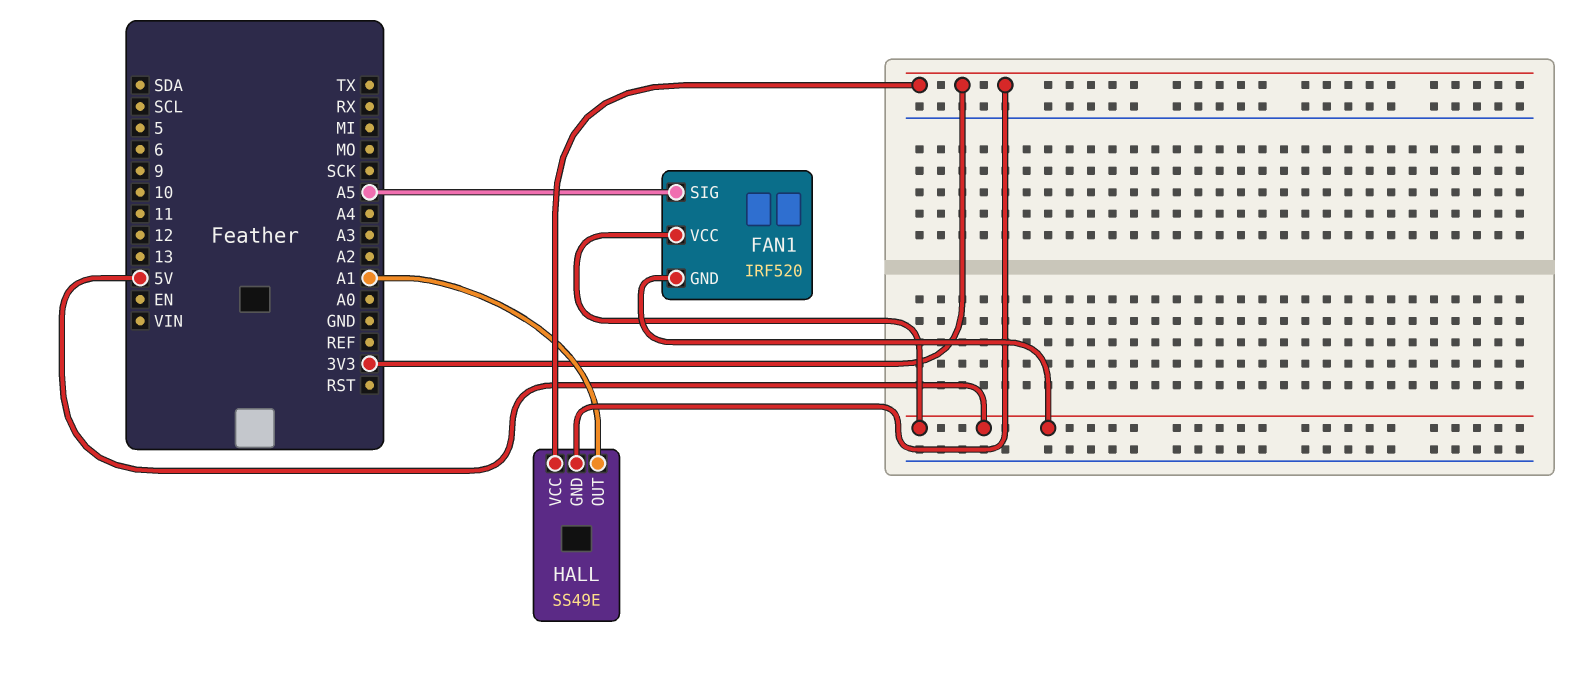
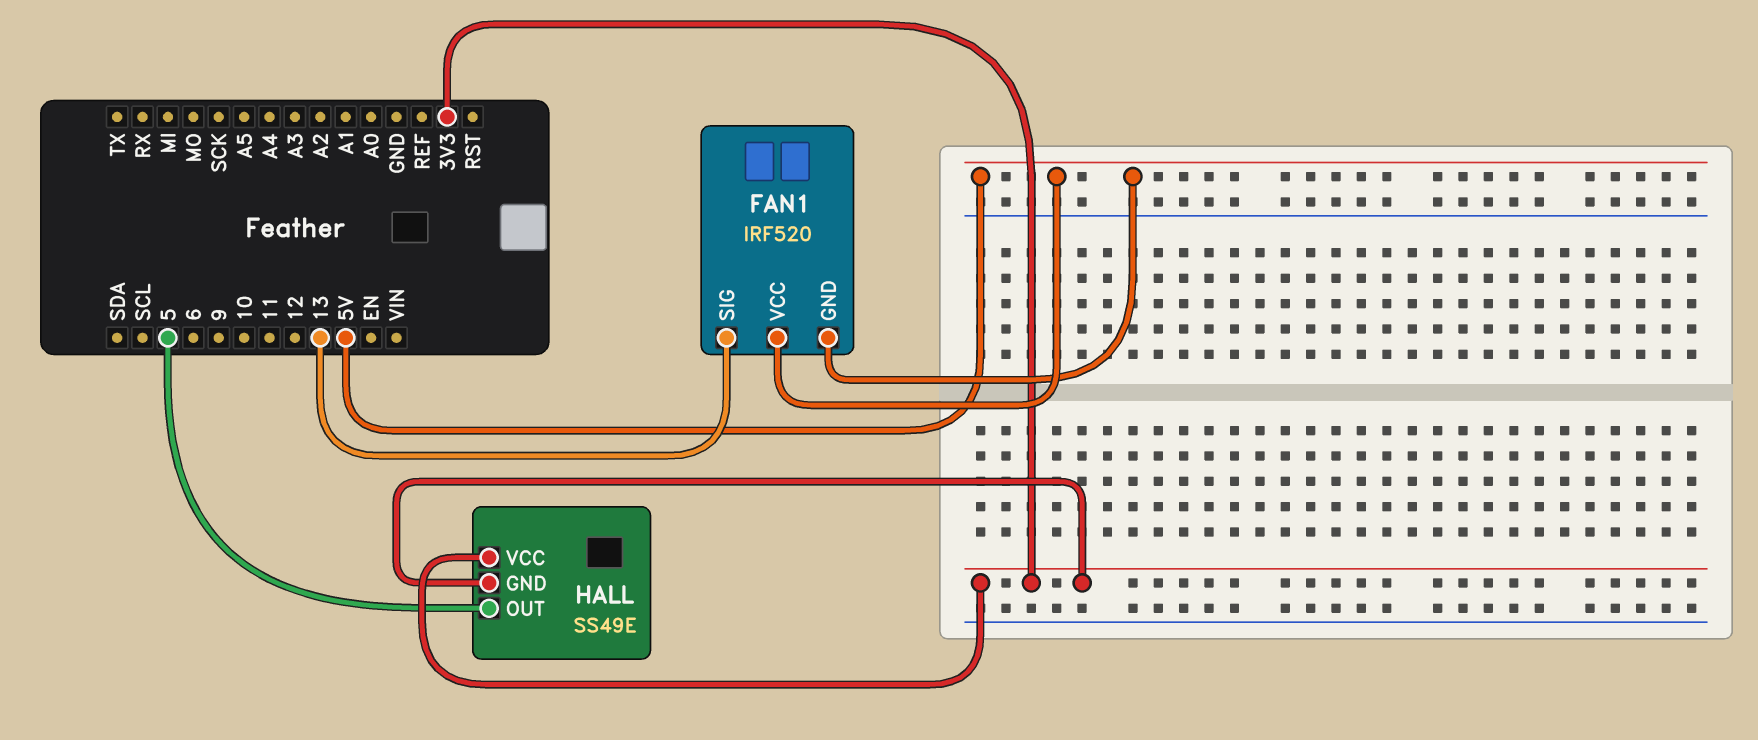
FAN1 pin SIG: A5 -> 13
HALL pin OUT: A1 -> 5

